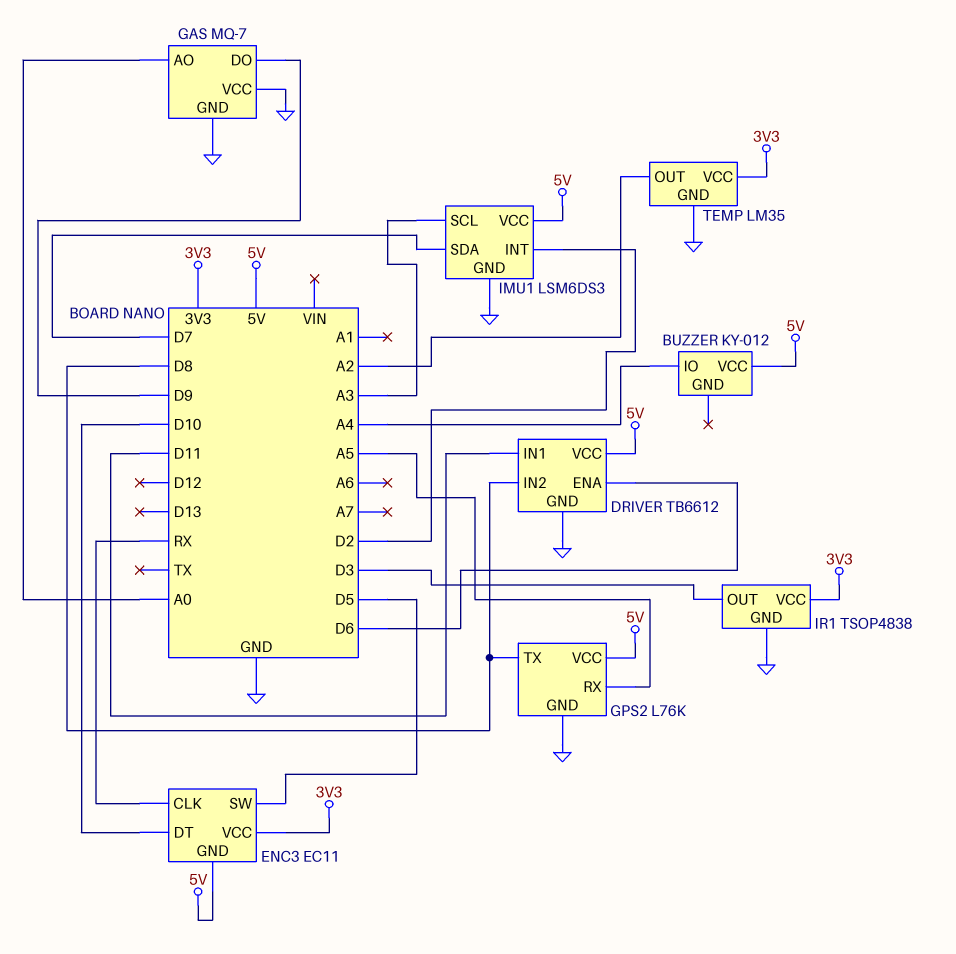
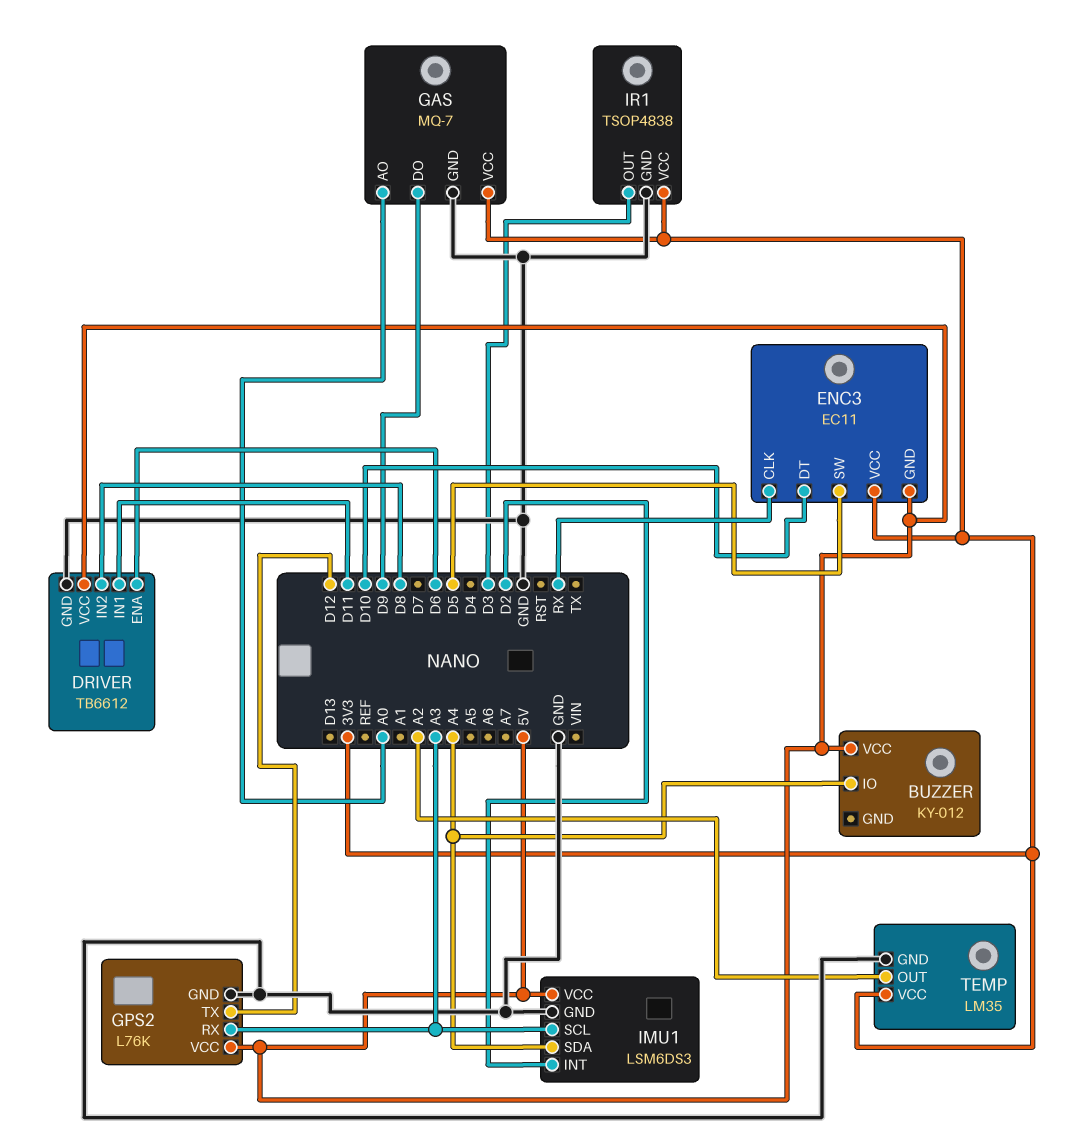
GAS pin VCC: GND -> 3V3
GPS2 pin RX: A5 -> A3
GPS2 pin TX: D8 -> D12
IMU1 pin SDA: D7 -> A4

